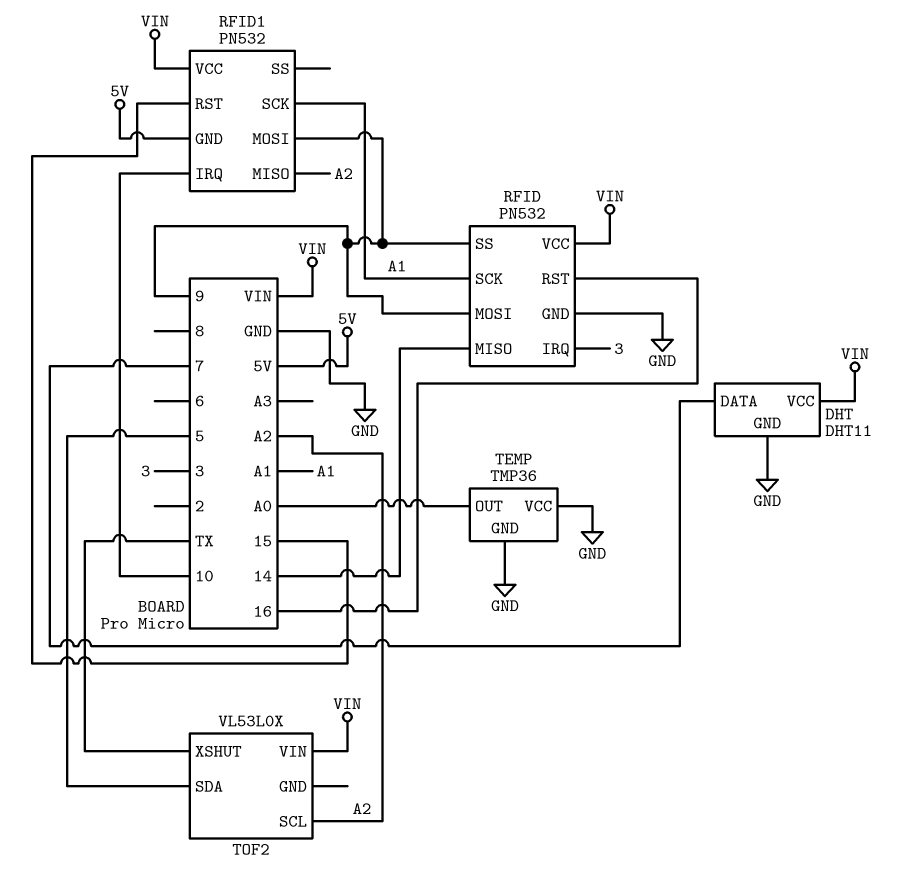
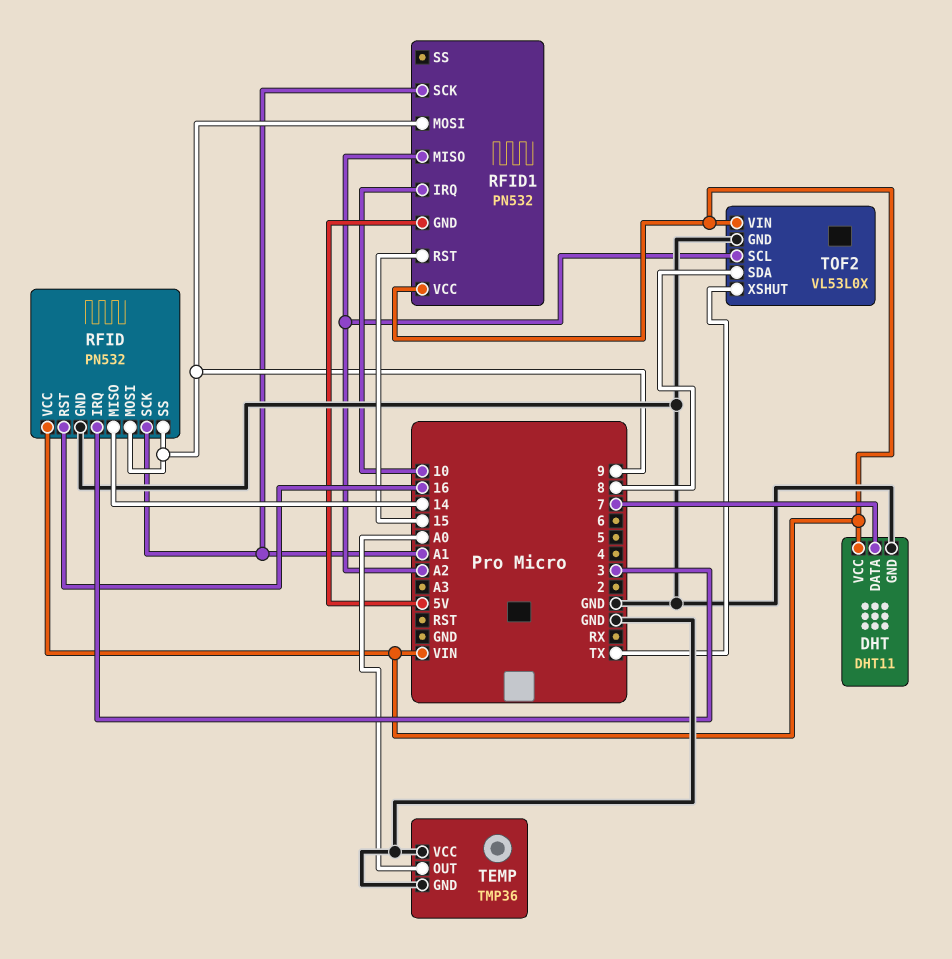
TOF2 pin GND: none -> GND
TOF2 pin SDA: 5 -> 8

